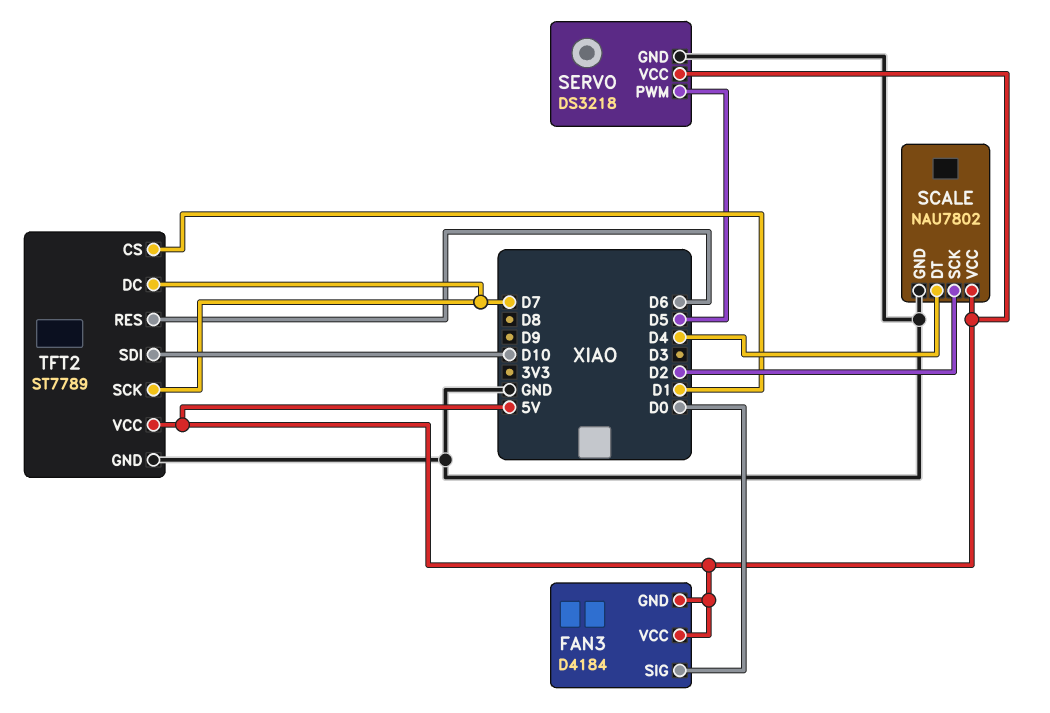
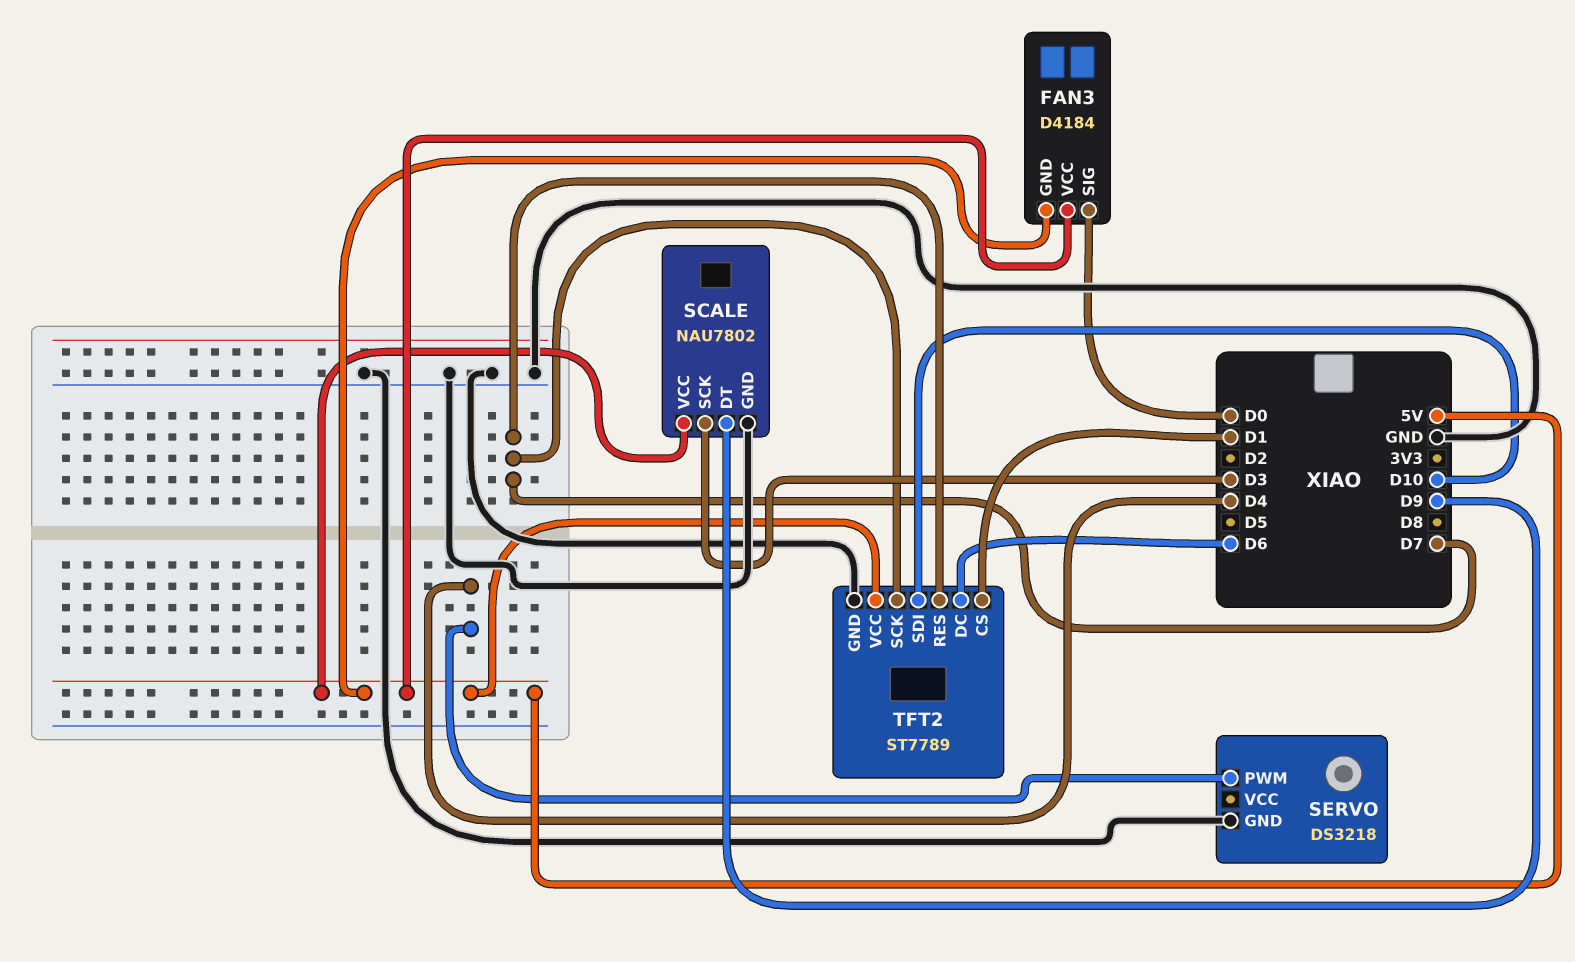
SCALE pin DT: D4 -> D9
SCALE pin SCK: D2 -> D3
SERVO pin PWM: D5 -> D4
SERVO pin VCC: 5V -> none
TFT2 pin DC: D7 -> D6
TFT2 pin RES: D6 -> D7

